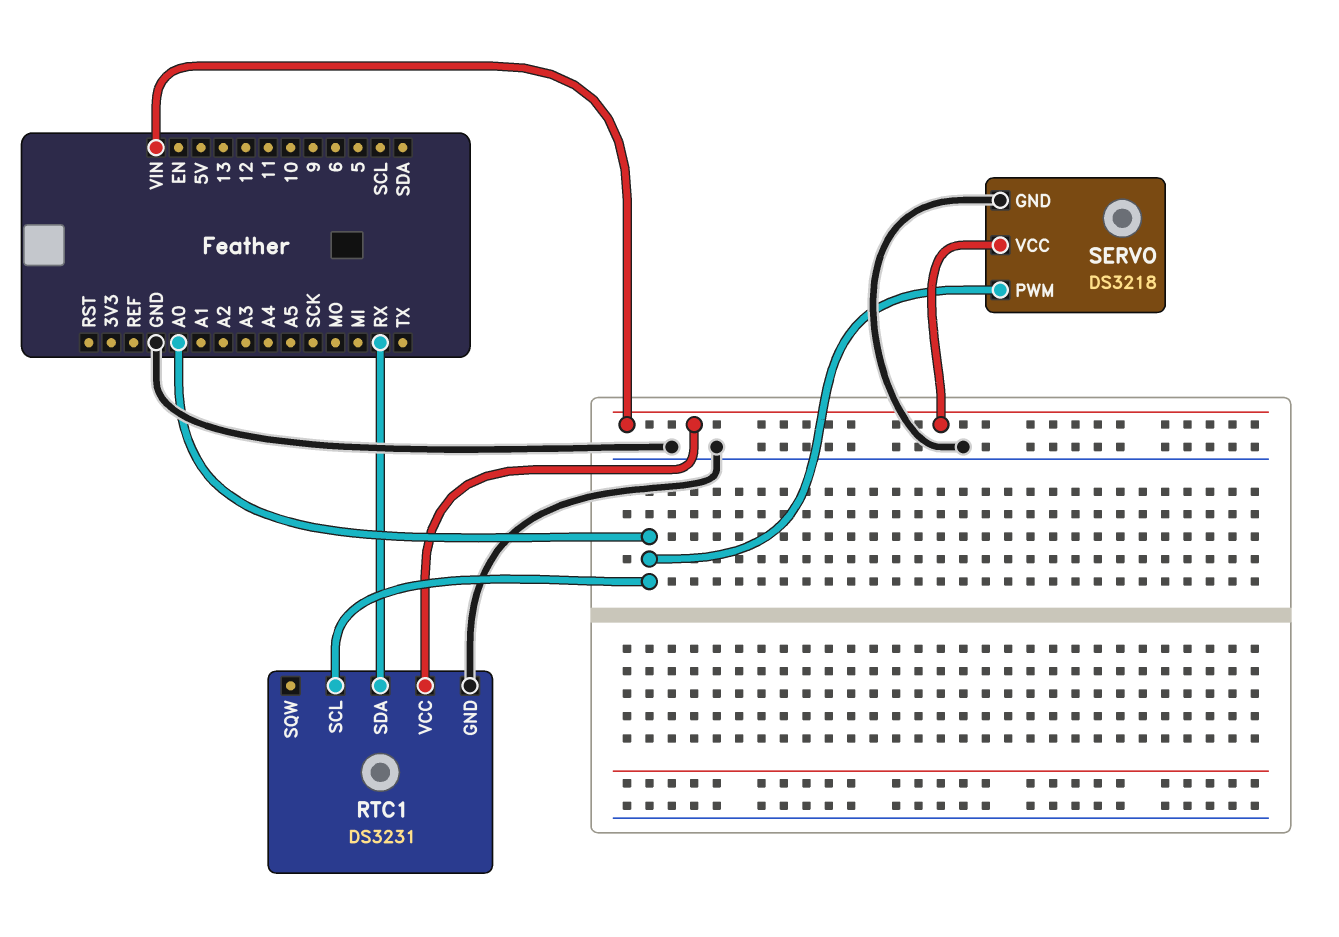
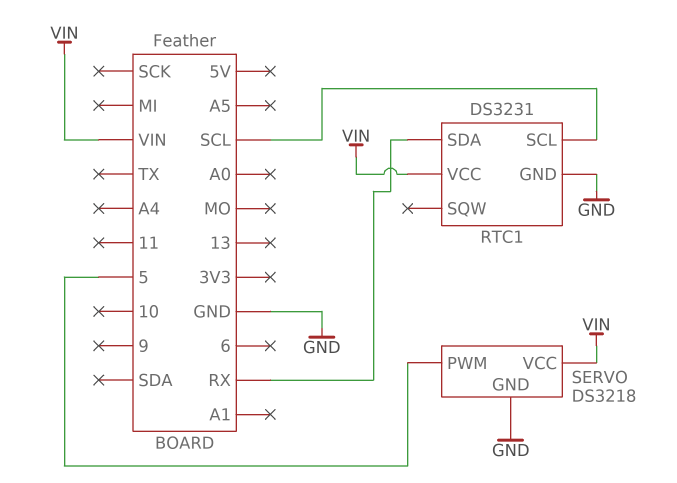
RTC1 pin SCL: A0 -> SCL
SERVO pin PWM: A0 -> 5

